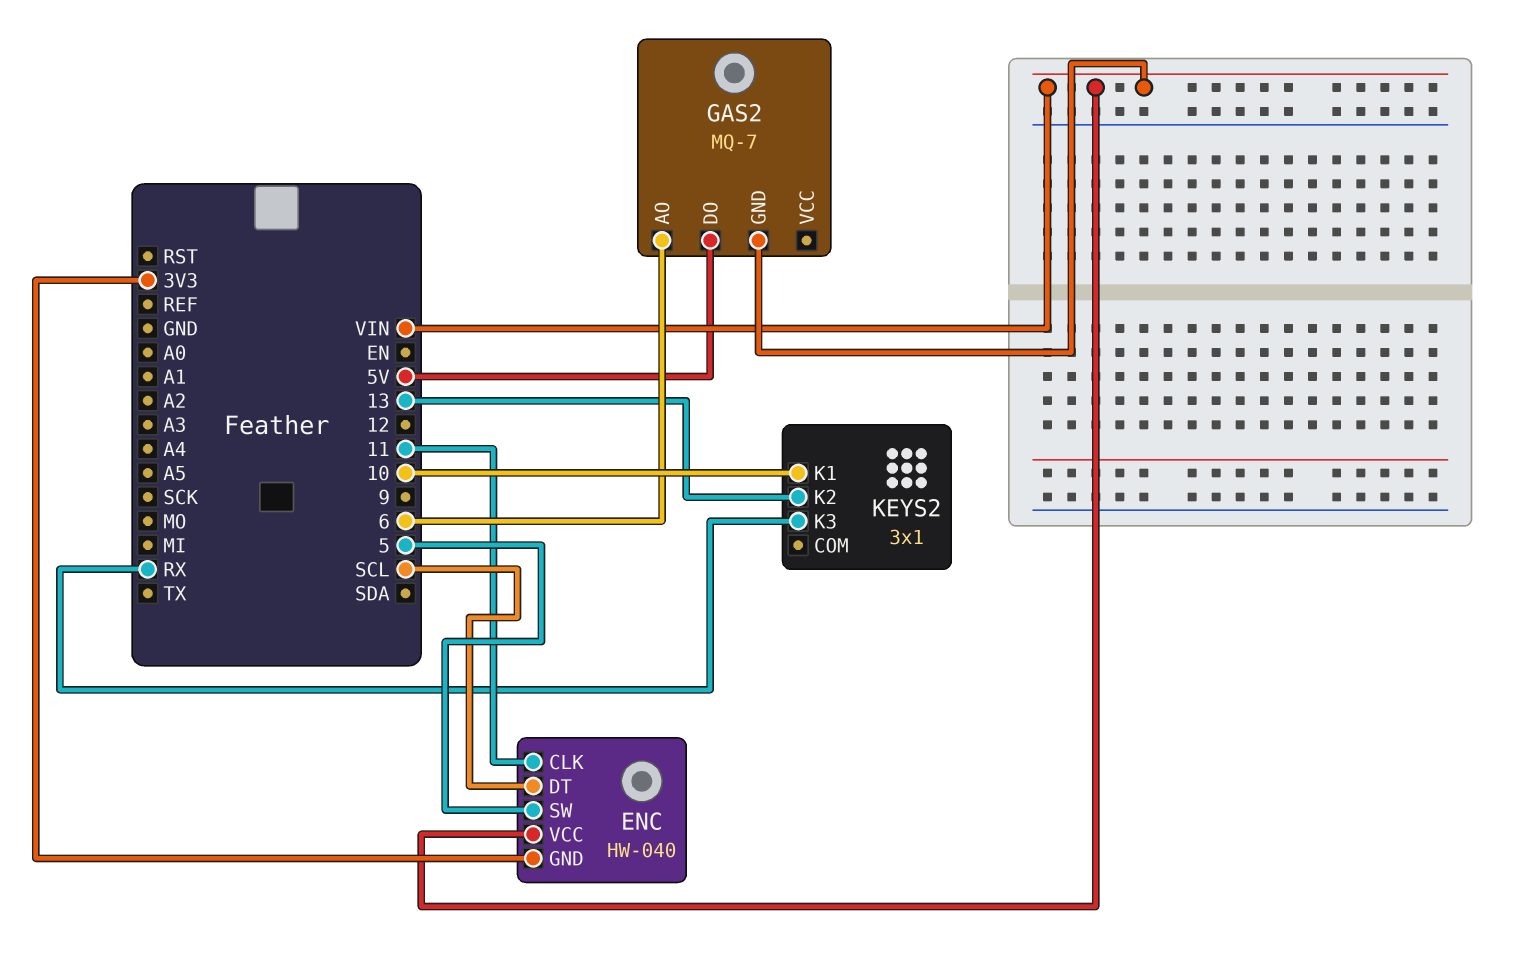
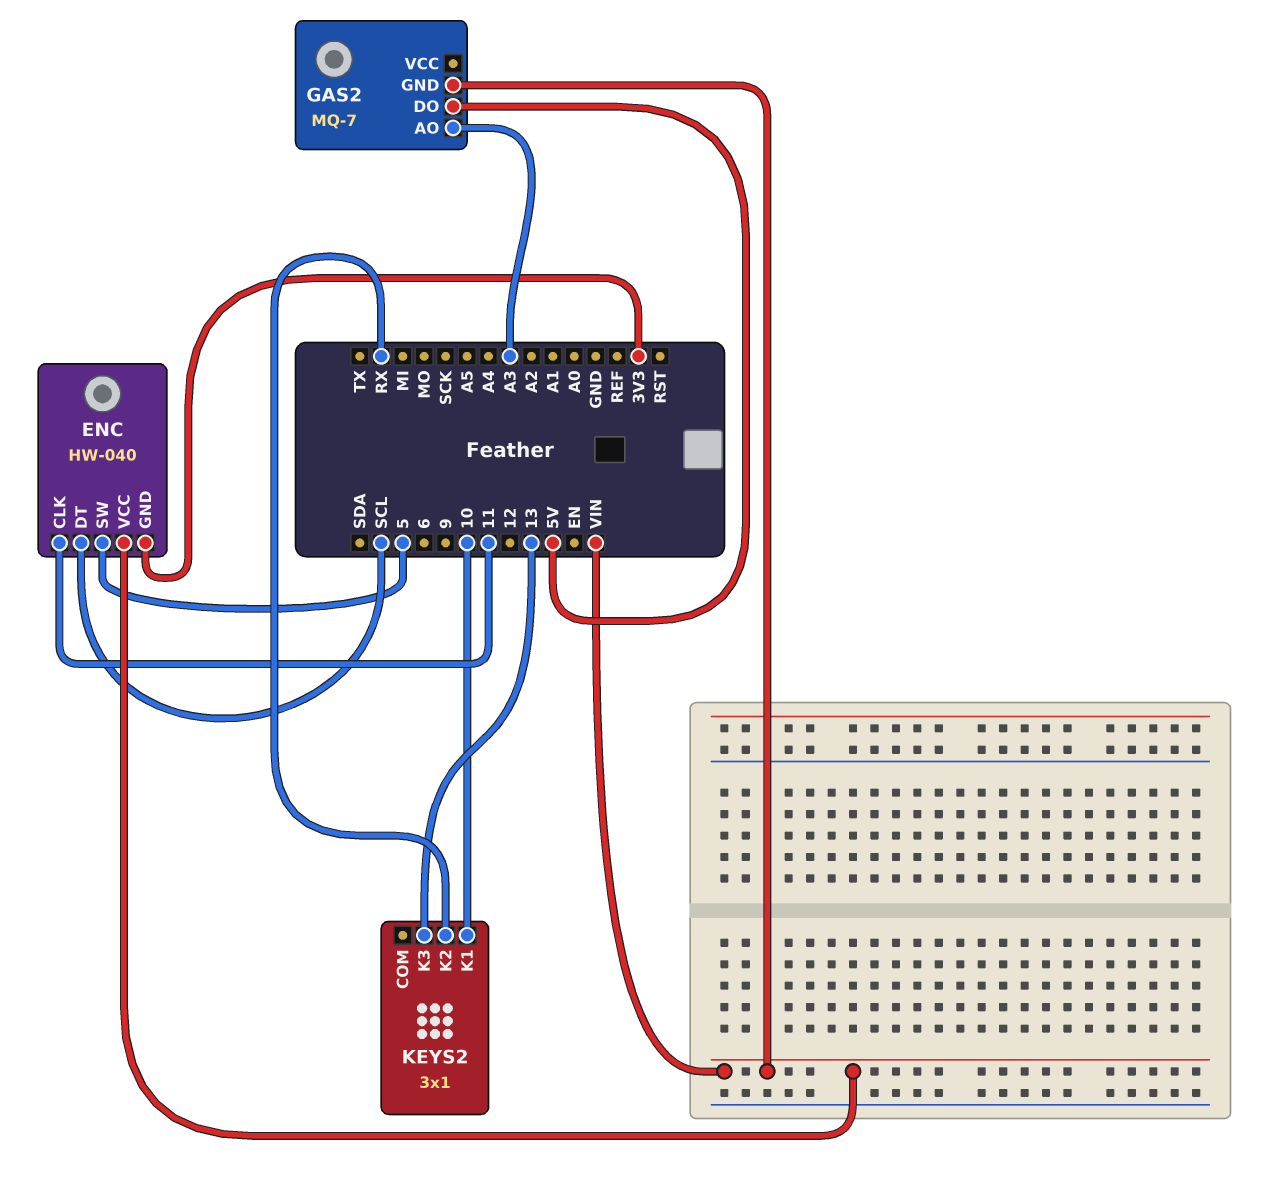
GAS2 pin AO: 6 -> A3
KEYS2 pin K2: 13 -> RX
KEYS2 pin K3: RX -> 13

